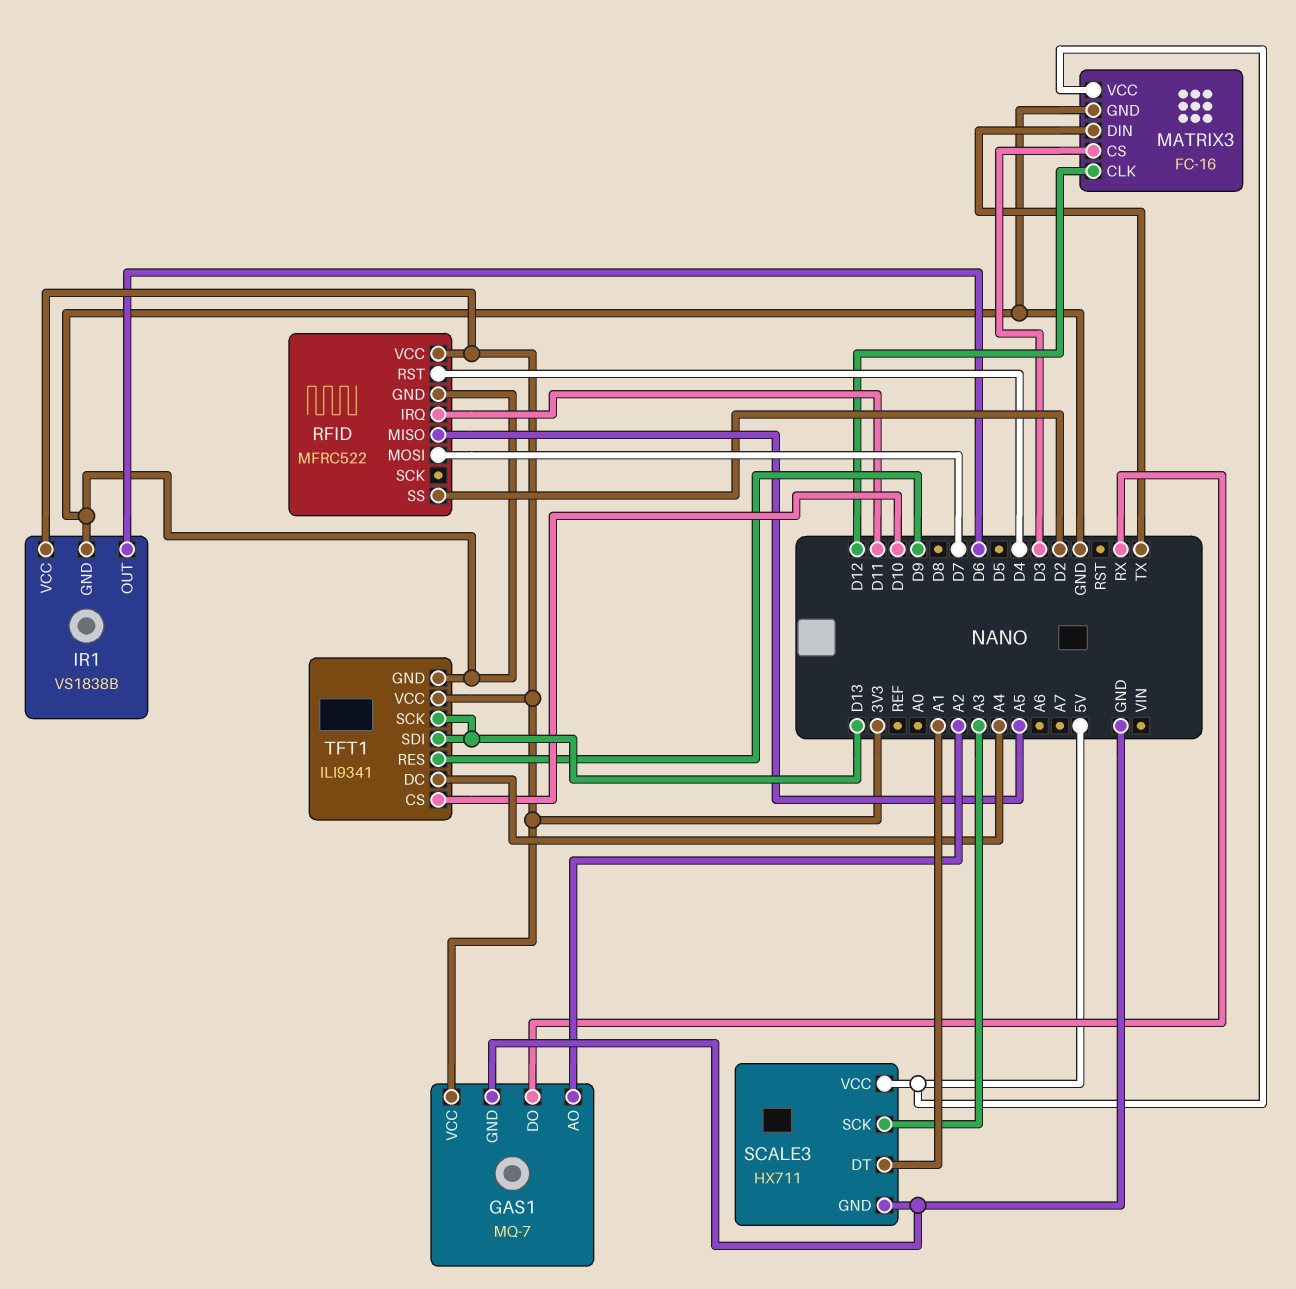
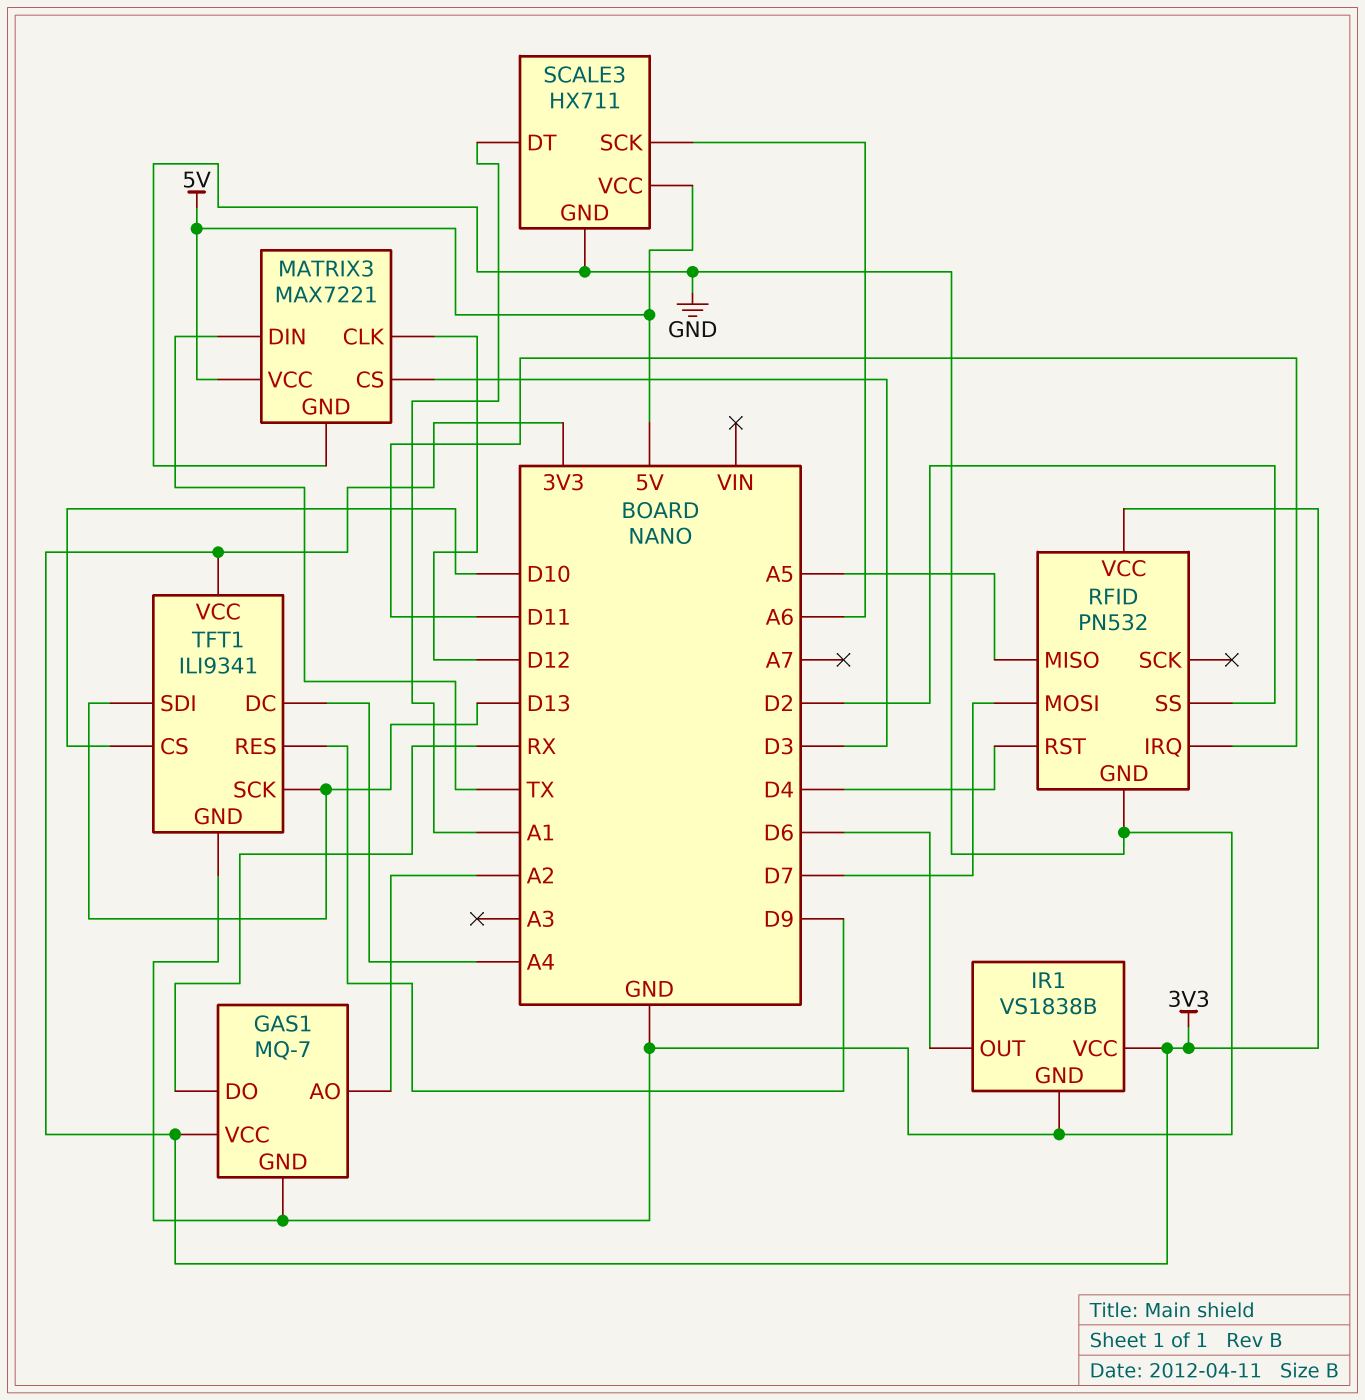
MATRIX3: FC-16 -> MAX7221
RFID: MFRC522 -> PN532
SCALE3 pin SCK: A3 -> A6

